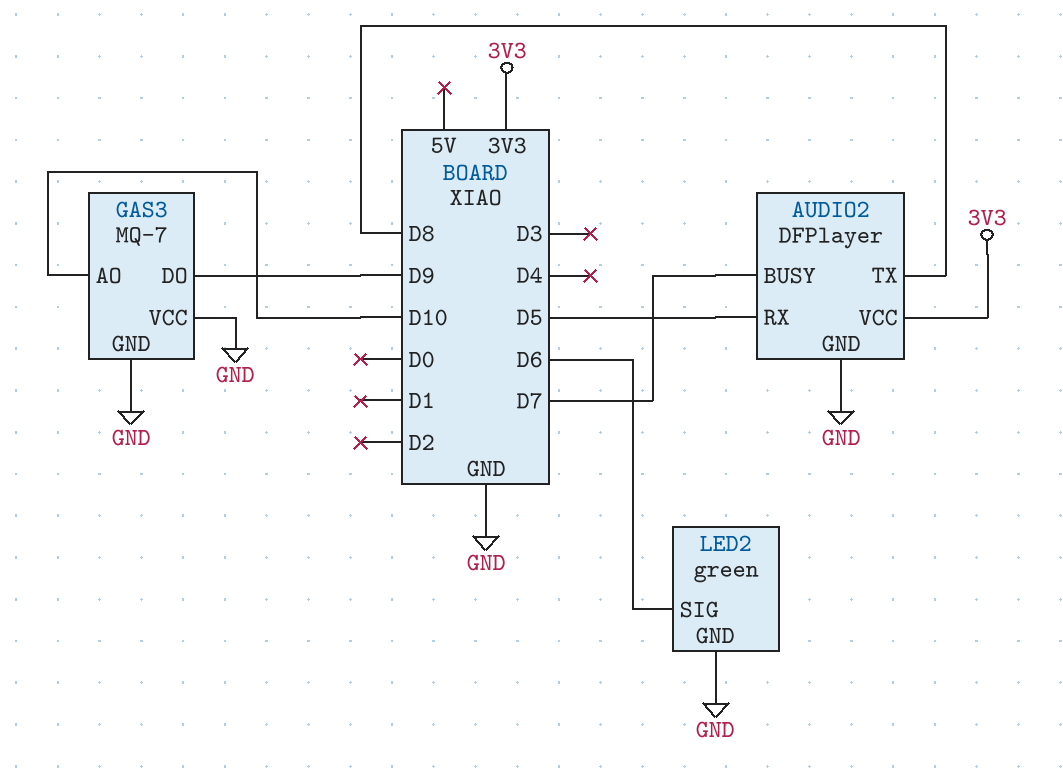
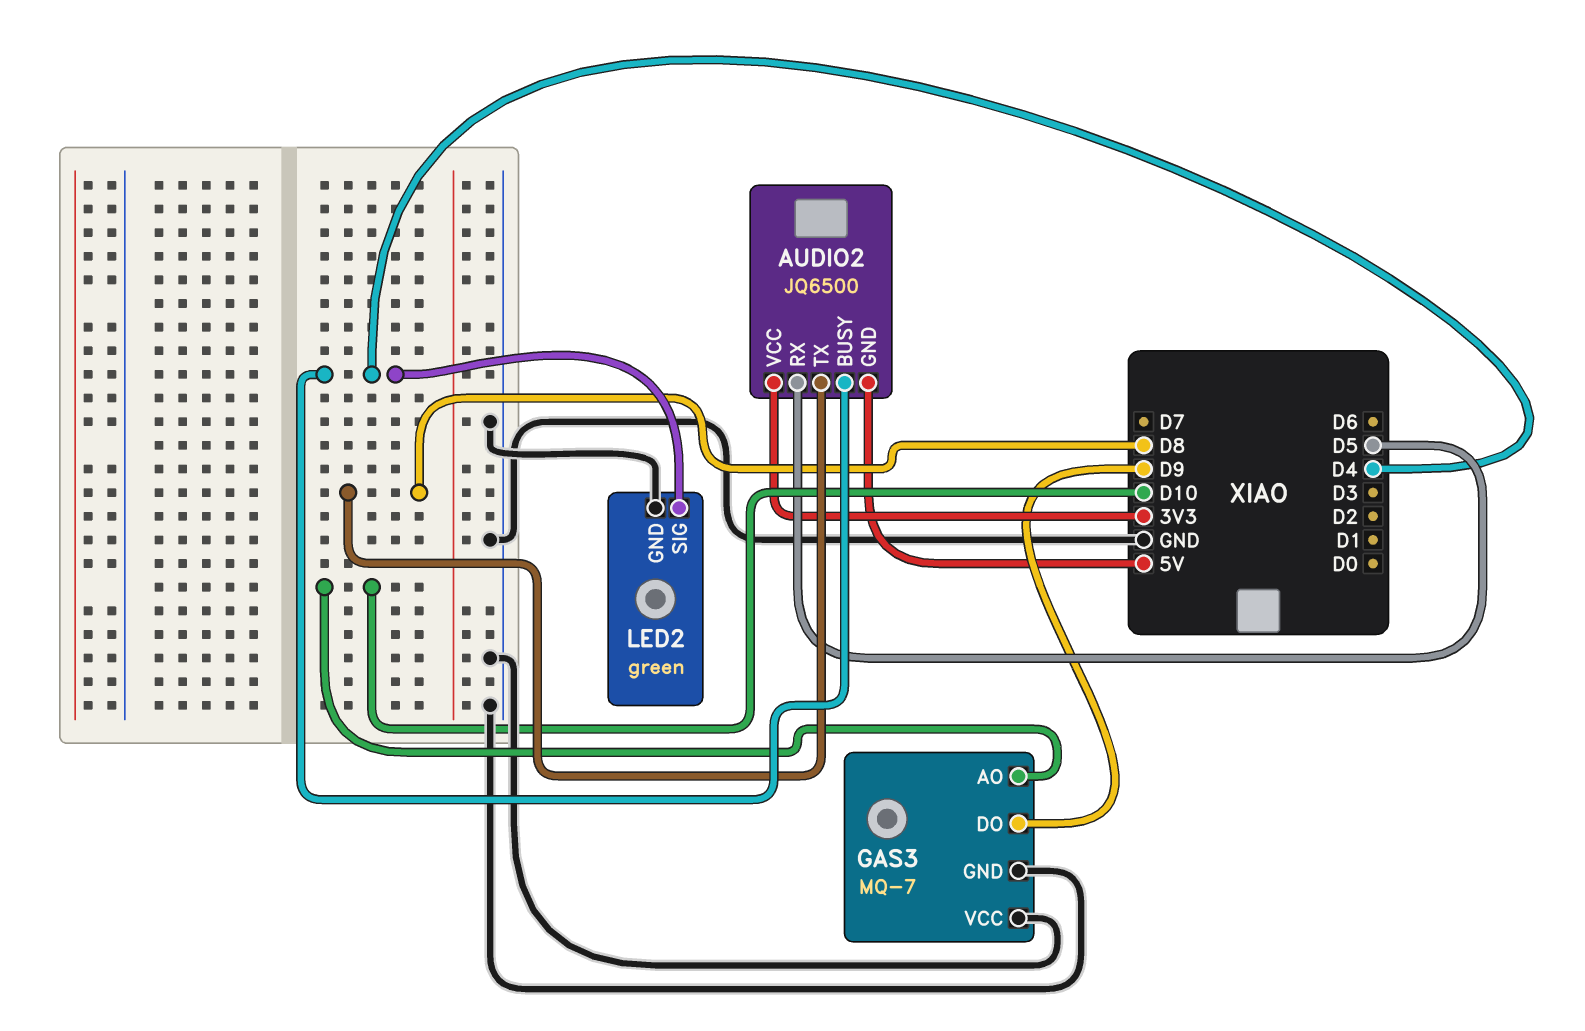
AUDIO2: DFPlayer -> JQ6500
AUDIO2 pin BUSY: D7 -> D4
AUDIO2 pin GND: GND -> 5V
LED2 pin SIG: D6 -> D4

